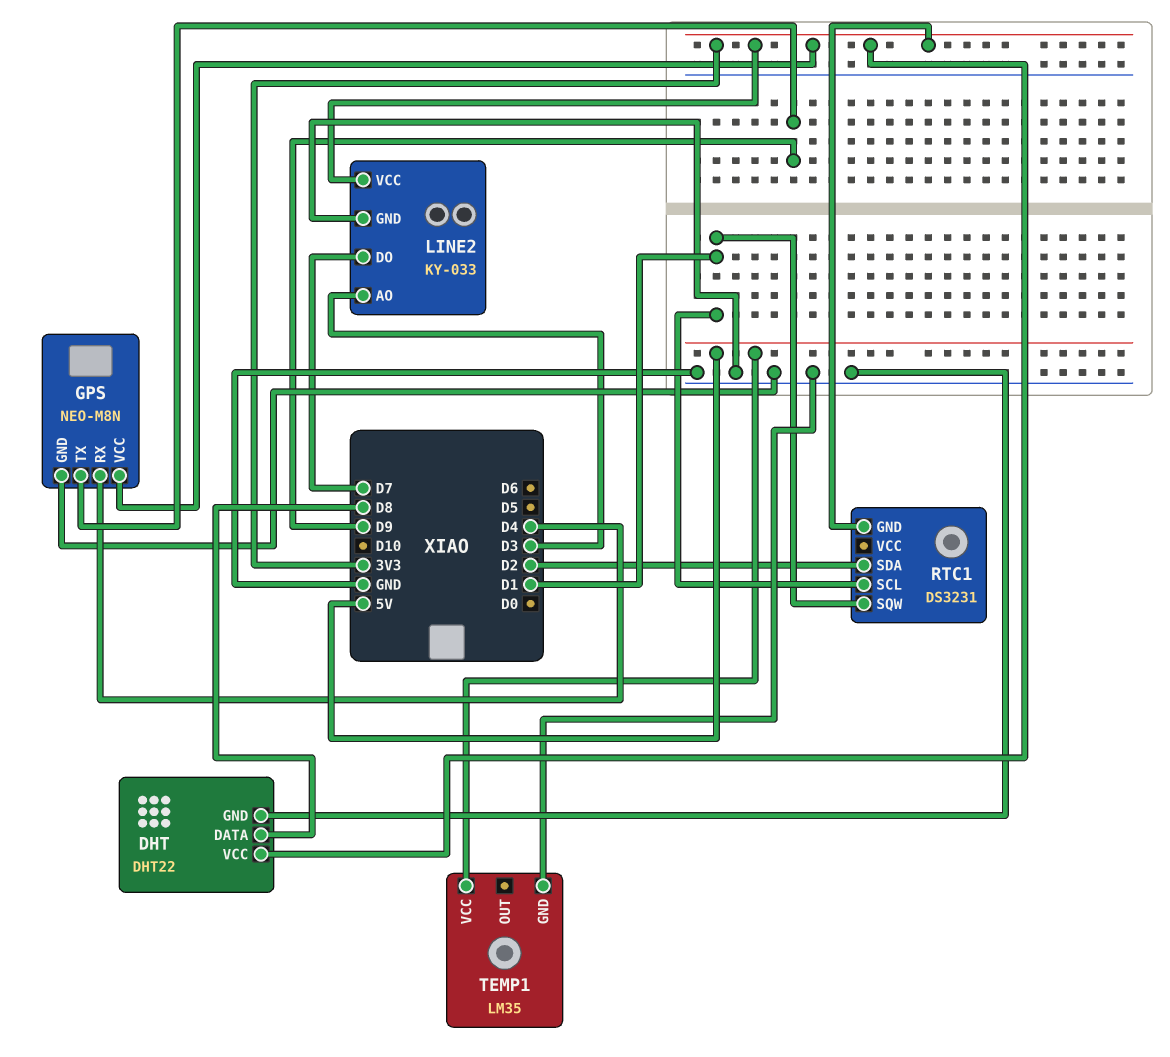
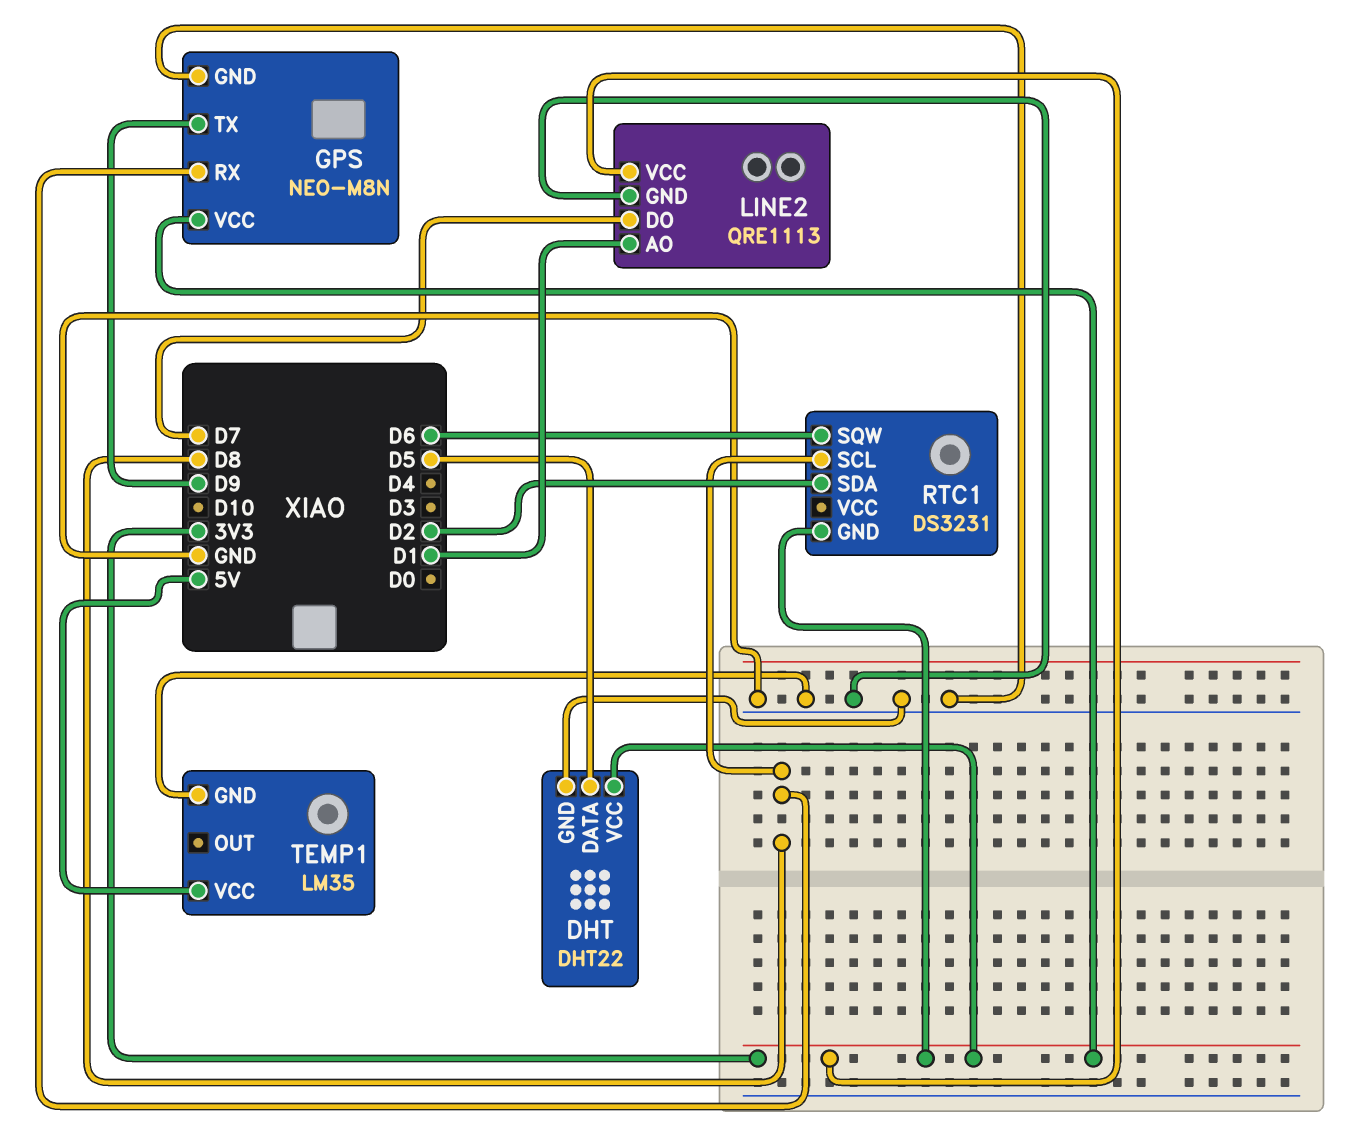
DHT pin DATA: D8 -> D5
GPS pin RX: D4 -> D8
LINE2: KY-033 -> QRE1113
LINE2 pin AO: D3 -> D1
RTC1 pin SCL: D1 -> D8
RTC1 pin SQW: D1 -> D6

